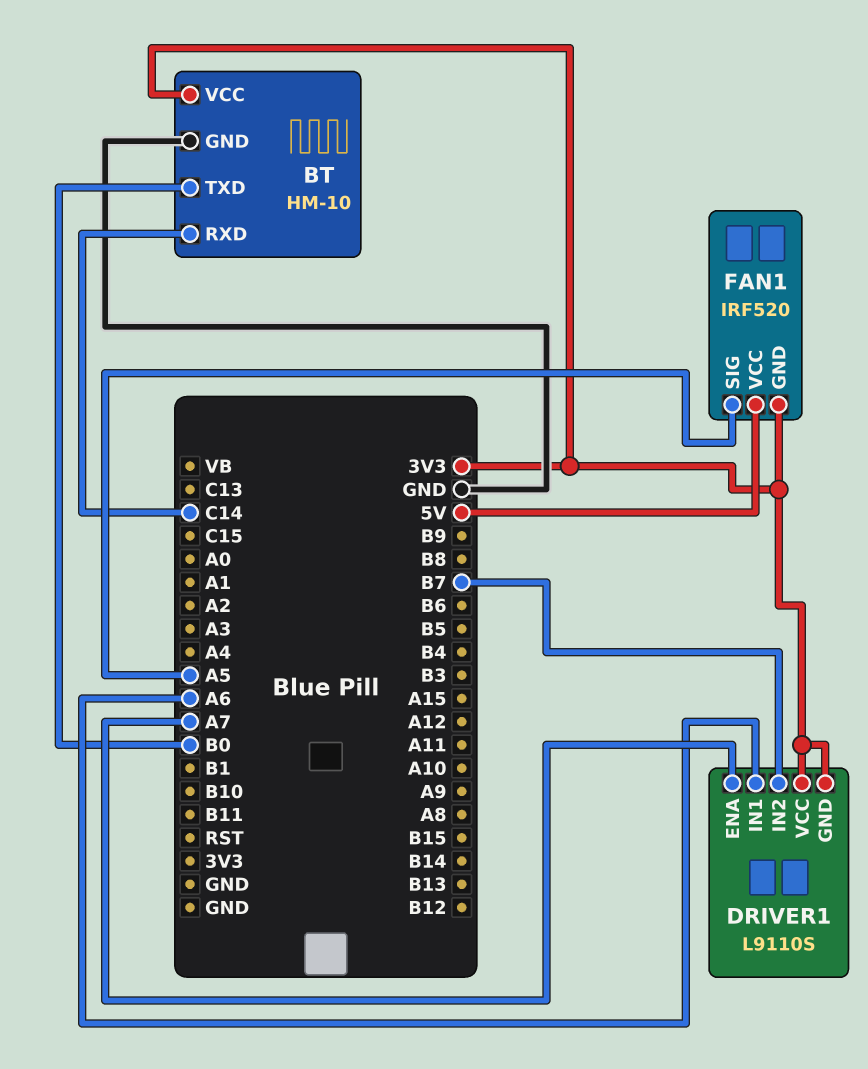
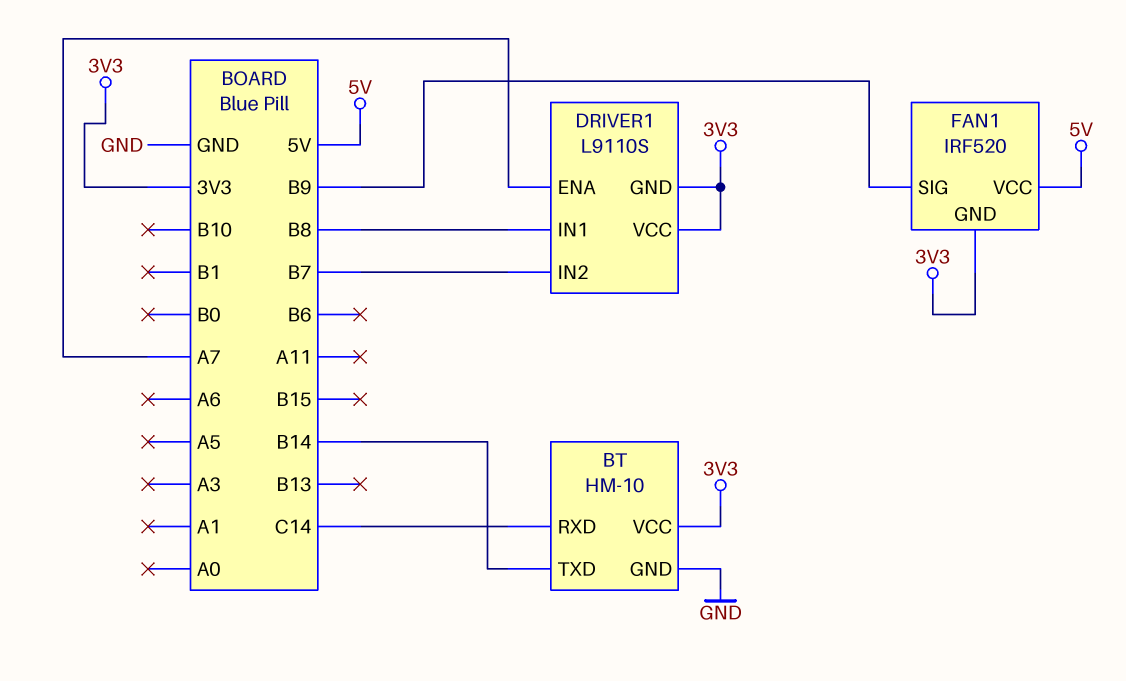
BT pin TXD: B0 -> B14
DRIVER1 pin IN1: A6 -> B8
FAN1 pin SIG: A5 -> B9

